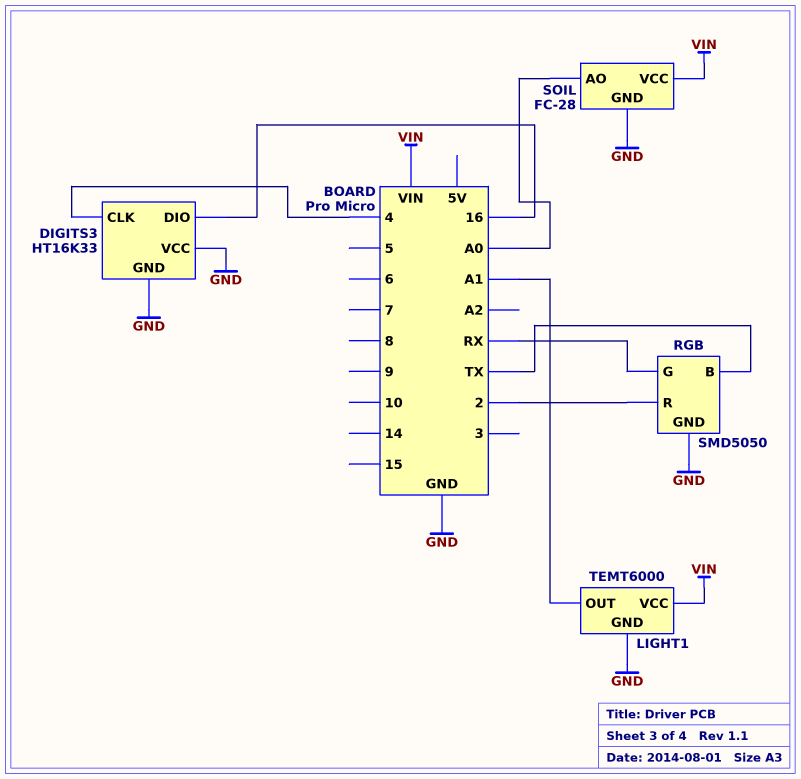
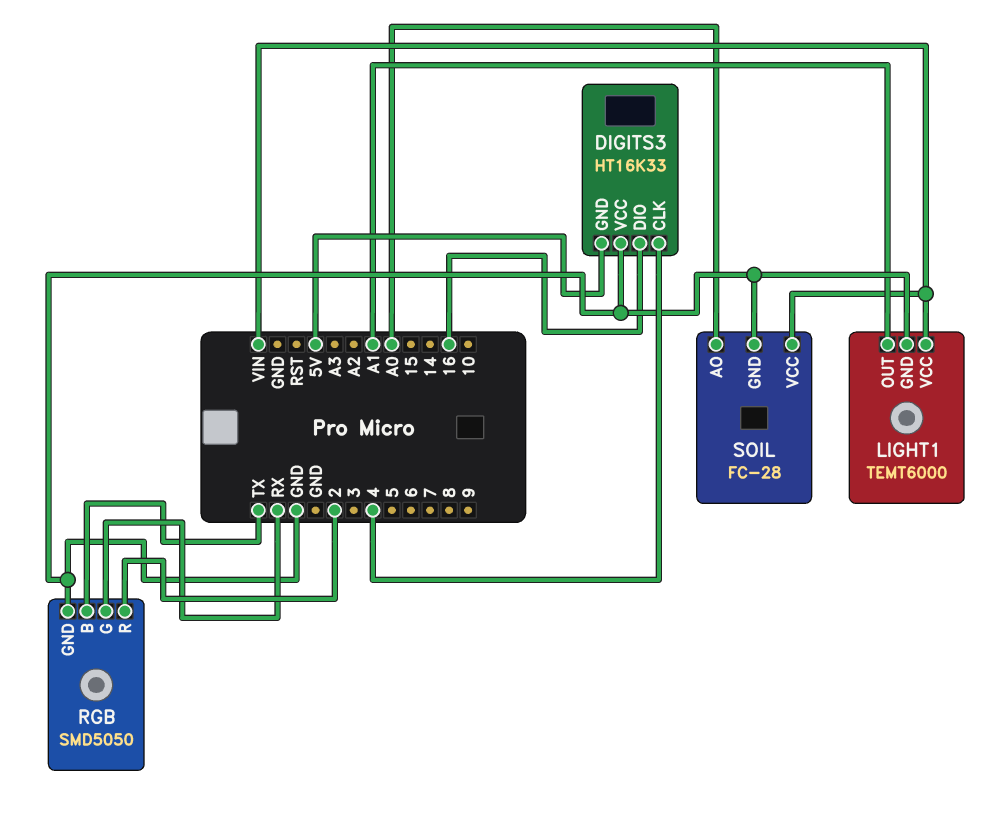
DIGITS3 pin GND: GND -> 5V

